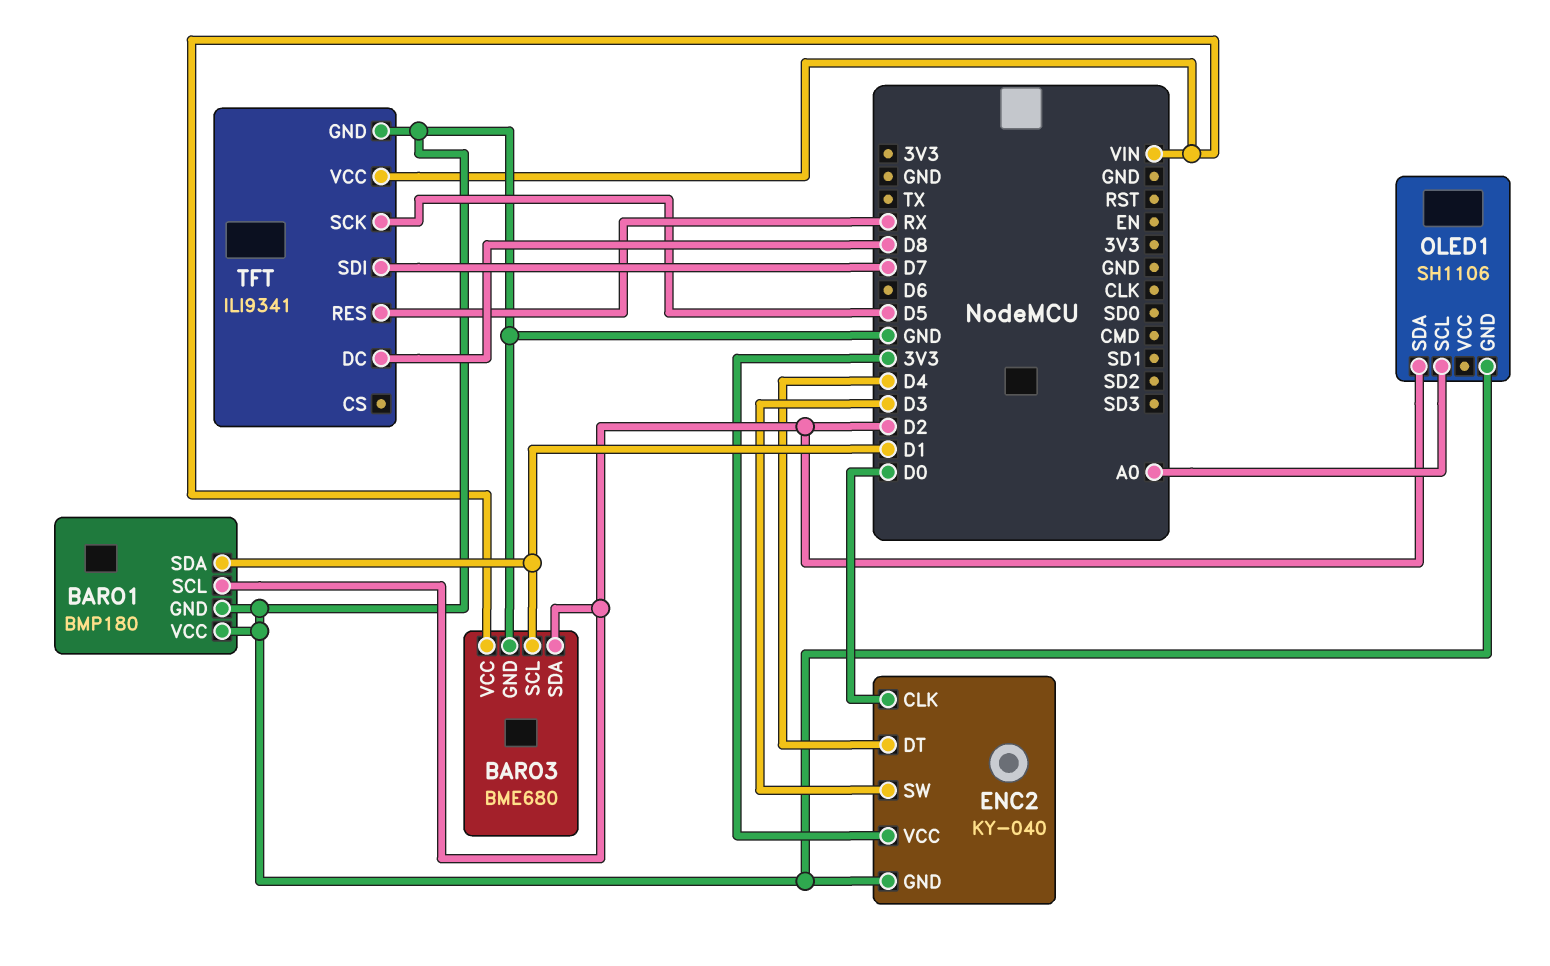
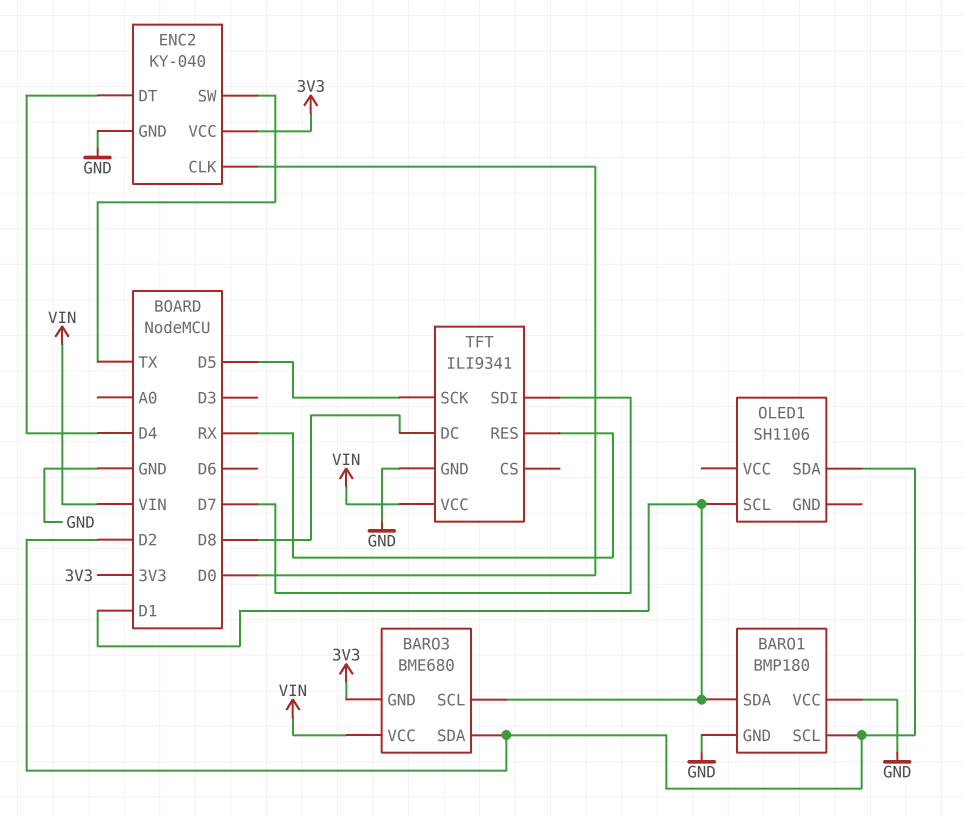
BARO3 pin GND: GND -> 3V3
ENC2 pin SW: D3 -> TX
OLED1 pin GND: GND -> none
OLED1 pin SCL: A0 -> D1

